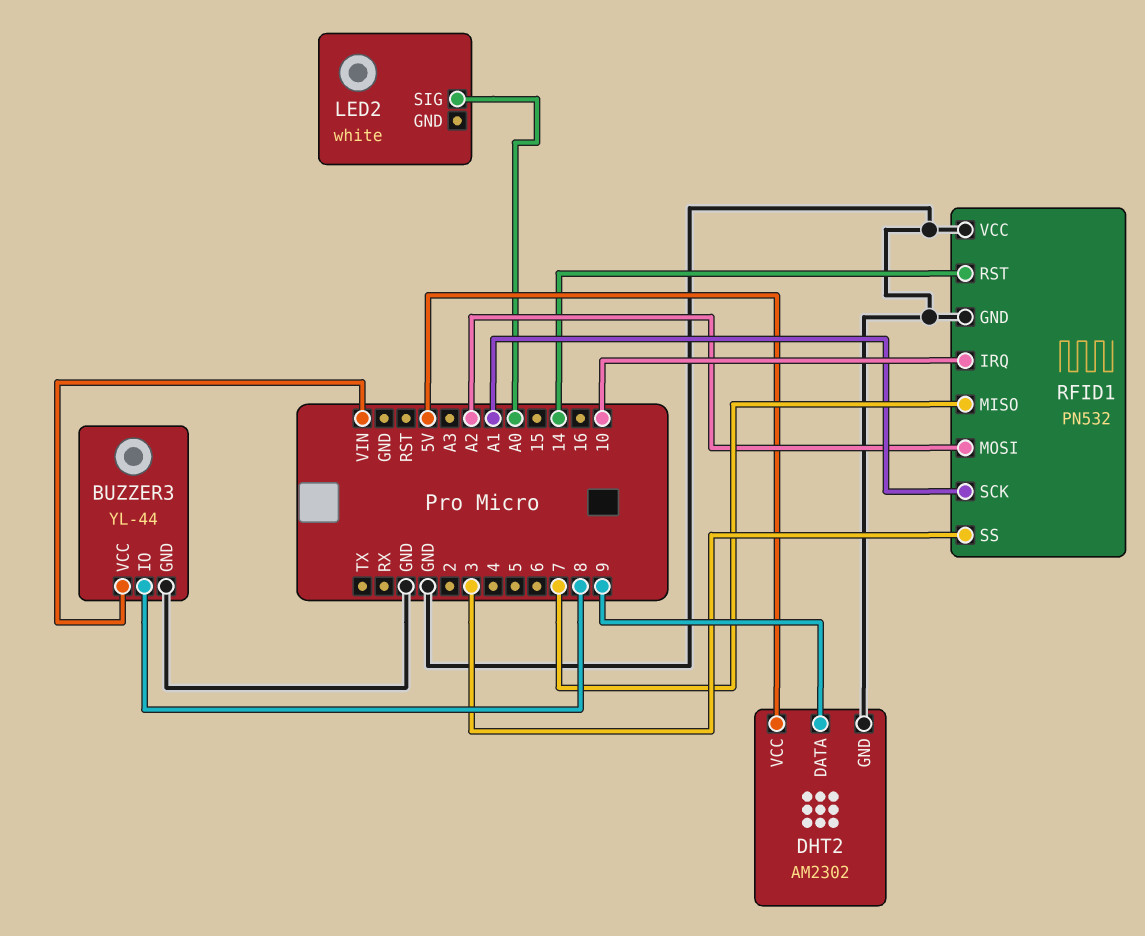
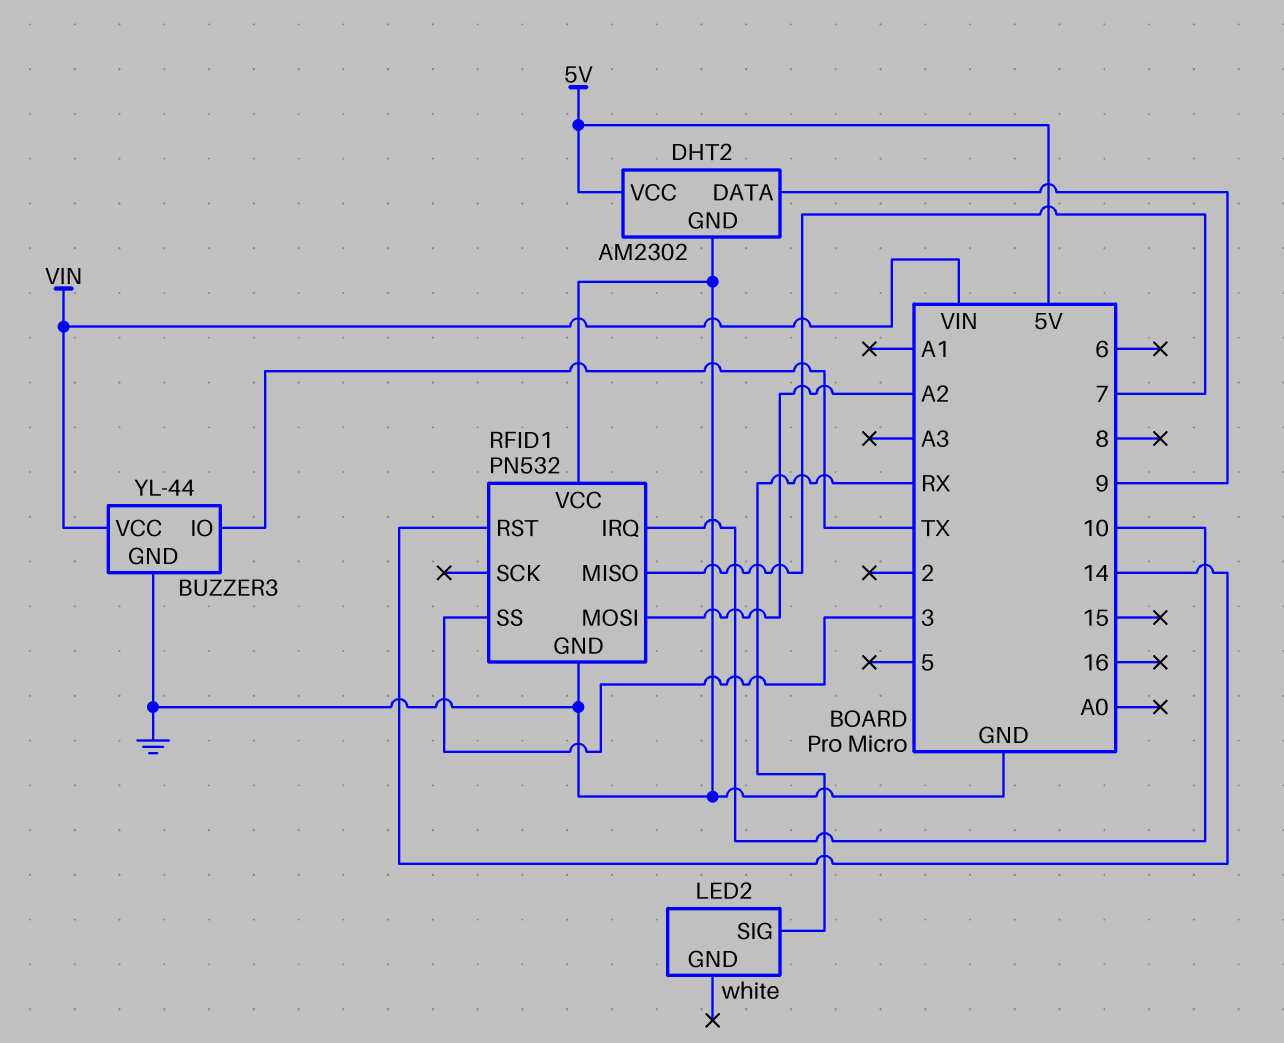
BUZZER3 pin IO: 8 -> TX
LED2 pin SIG: A0 -> RX
RFID1 pin SCK: A1 -> none

